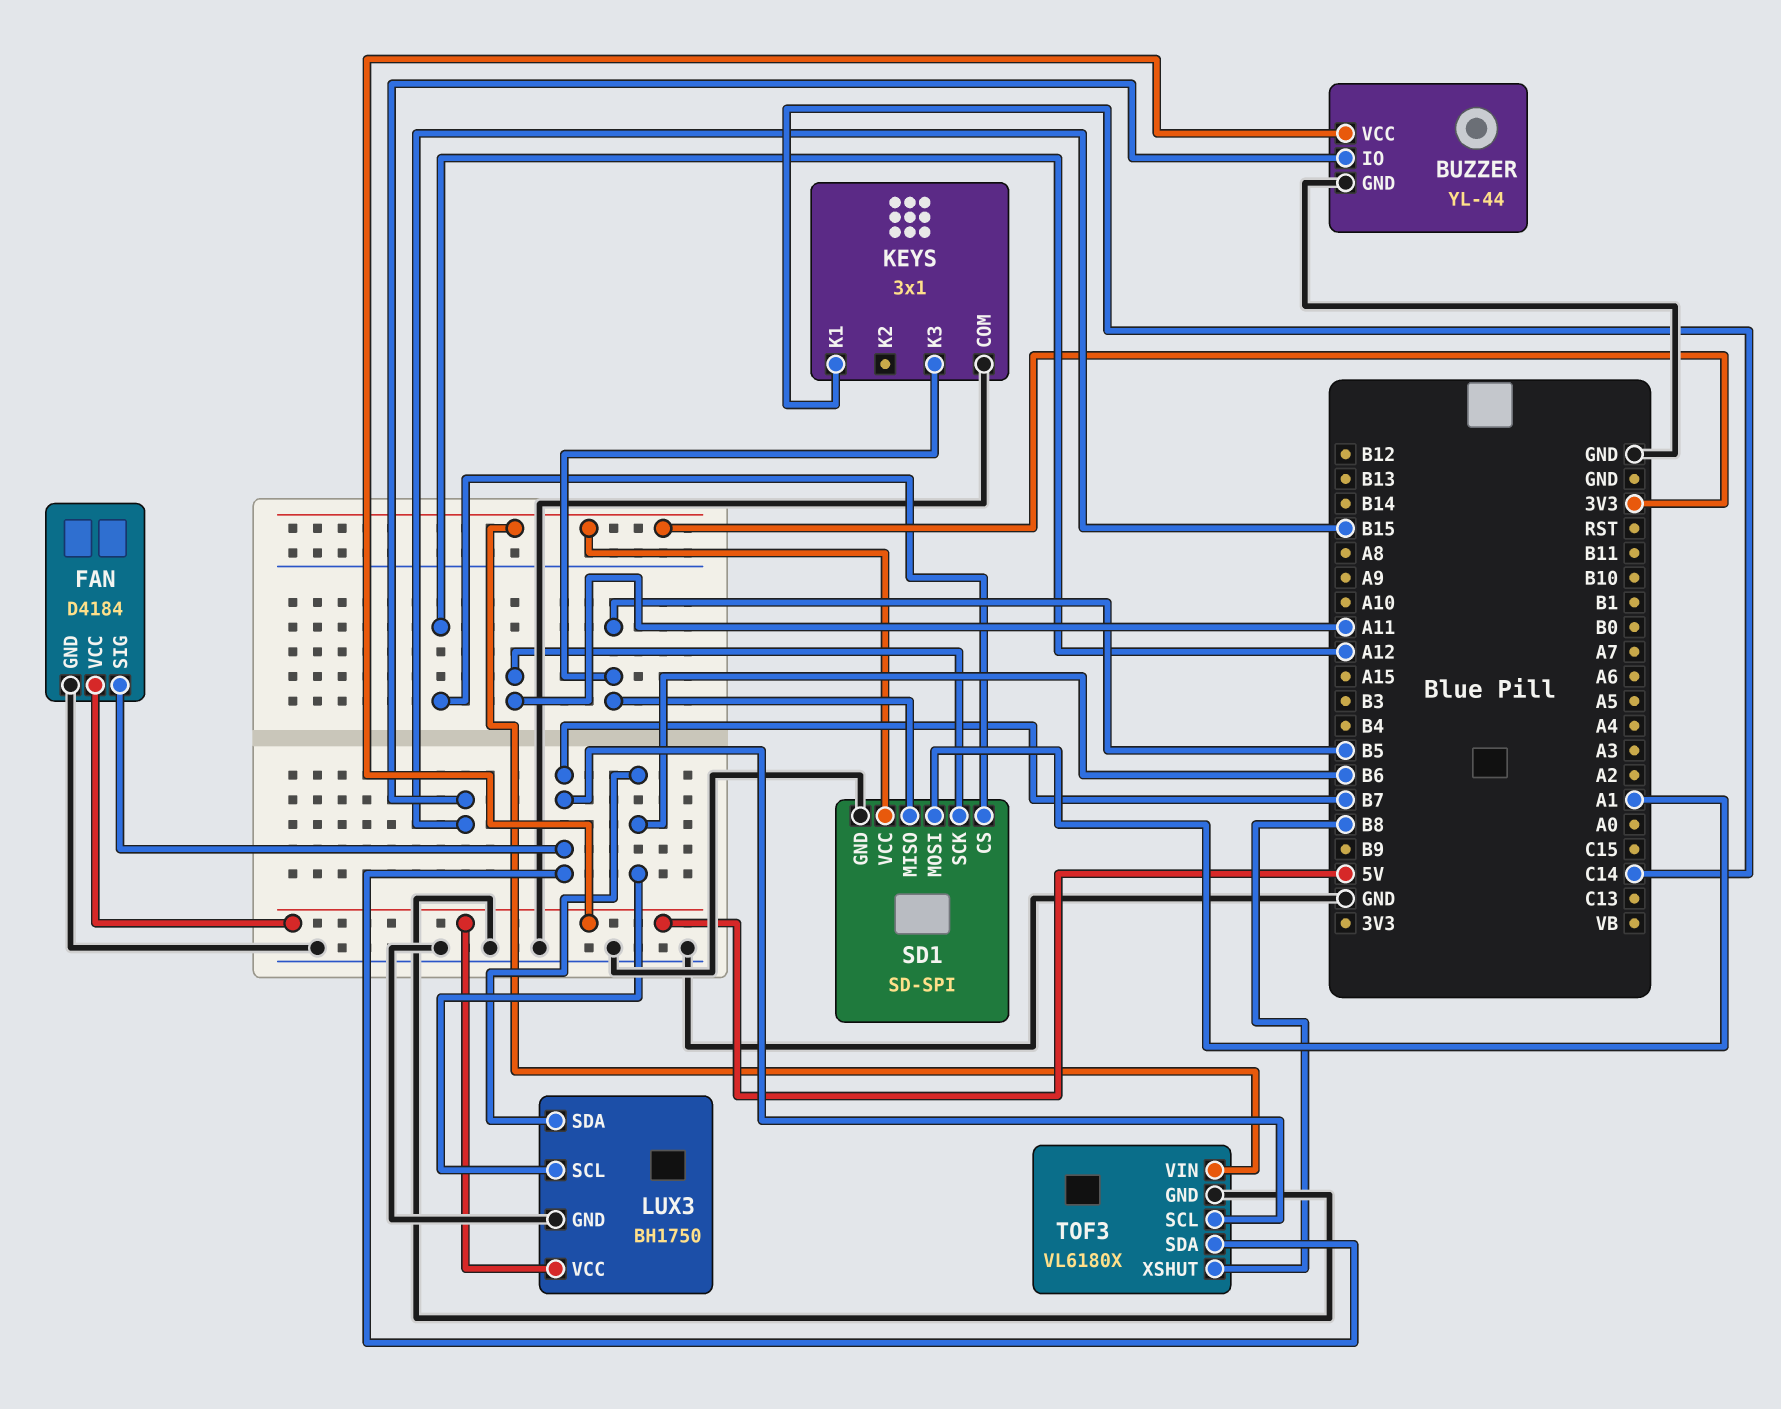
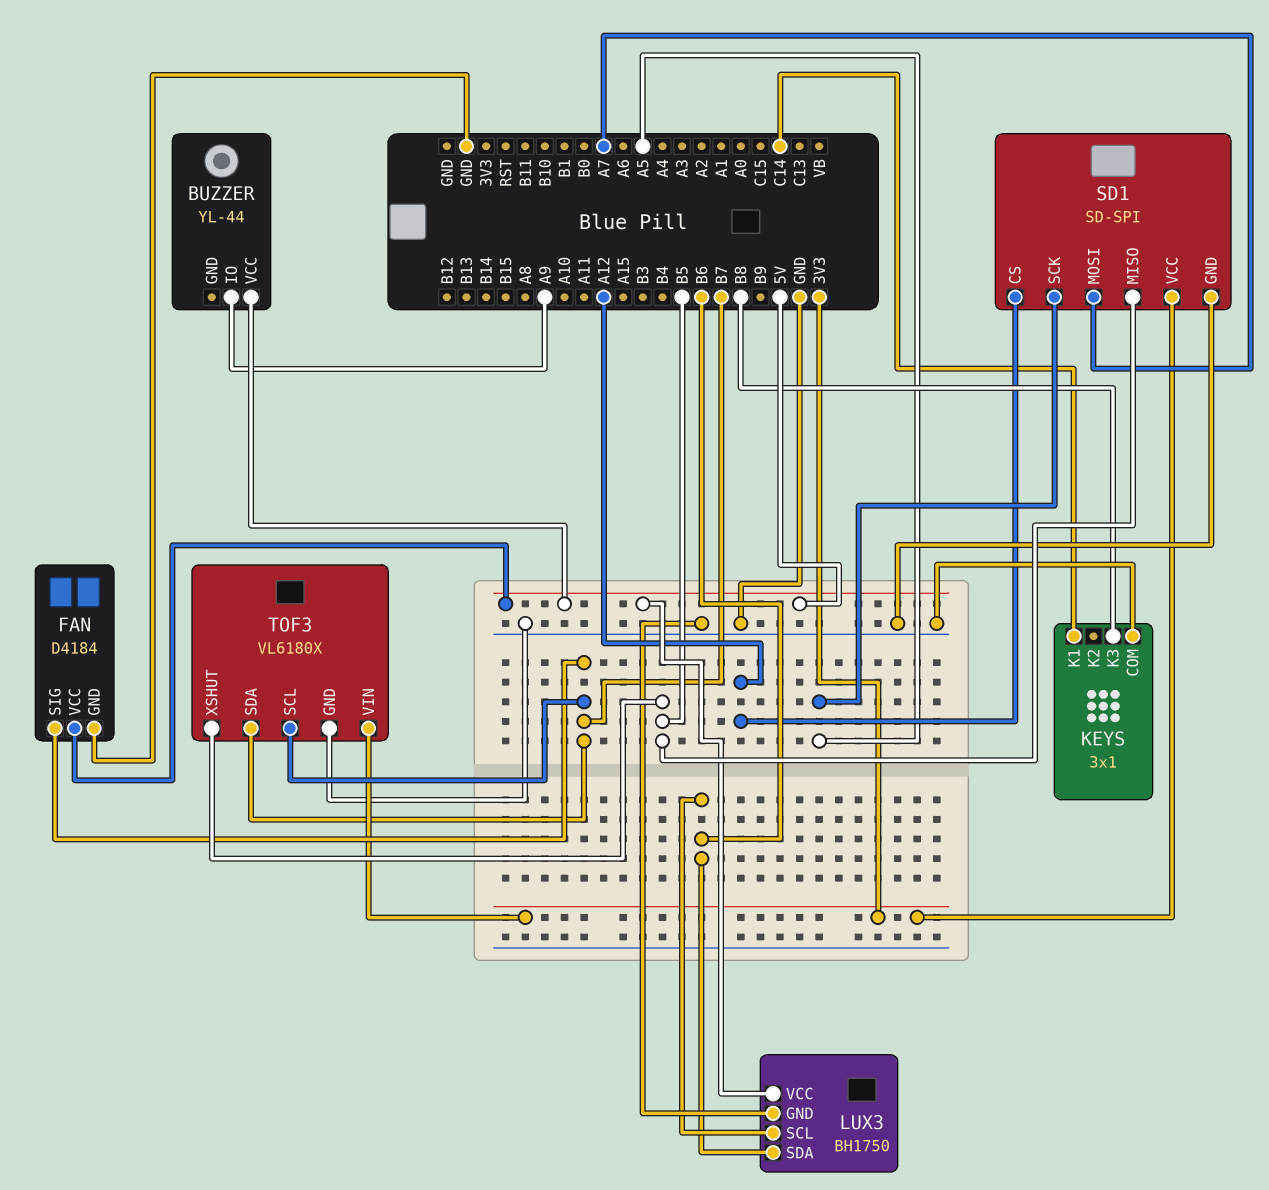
BUZZER pin GND: GND -> none
BUZZER pin IO: B15 -> A9
KEYS pin K3: B5 -> B8
SD1 pin MOSI: A1 -> A7
SD1 pin SCK: A11 -> A5
TOF3 pin XSHUT: B8 -> B5

